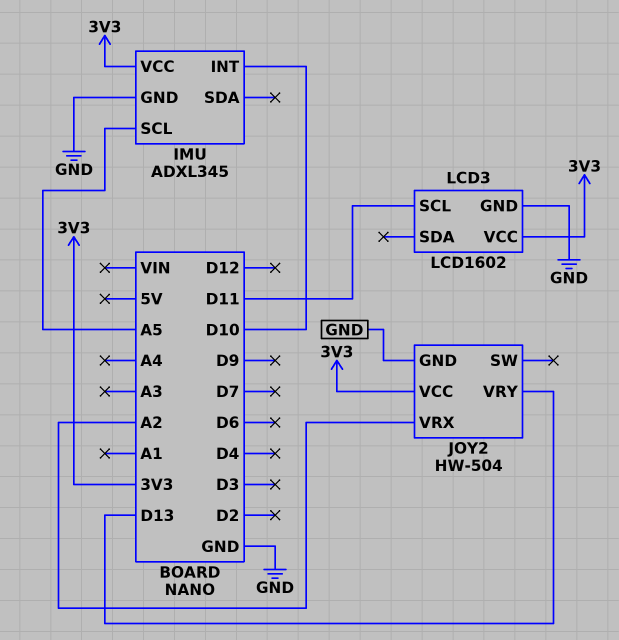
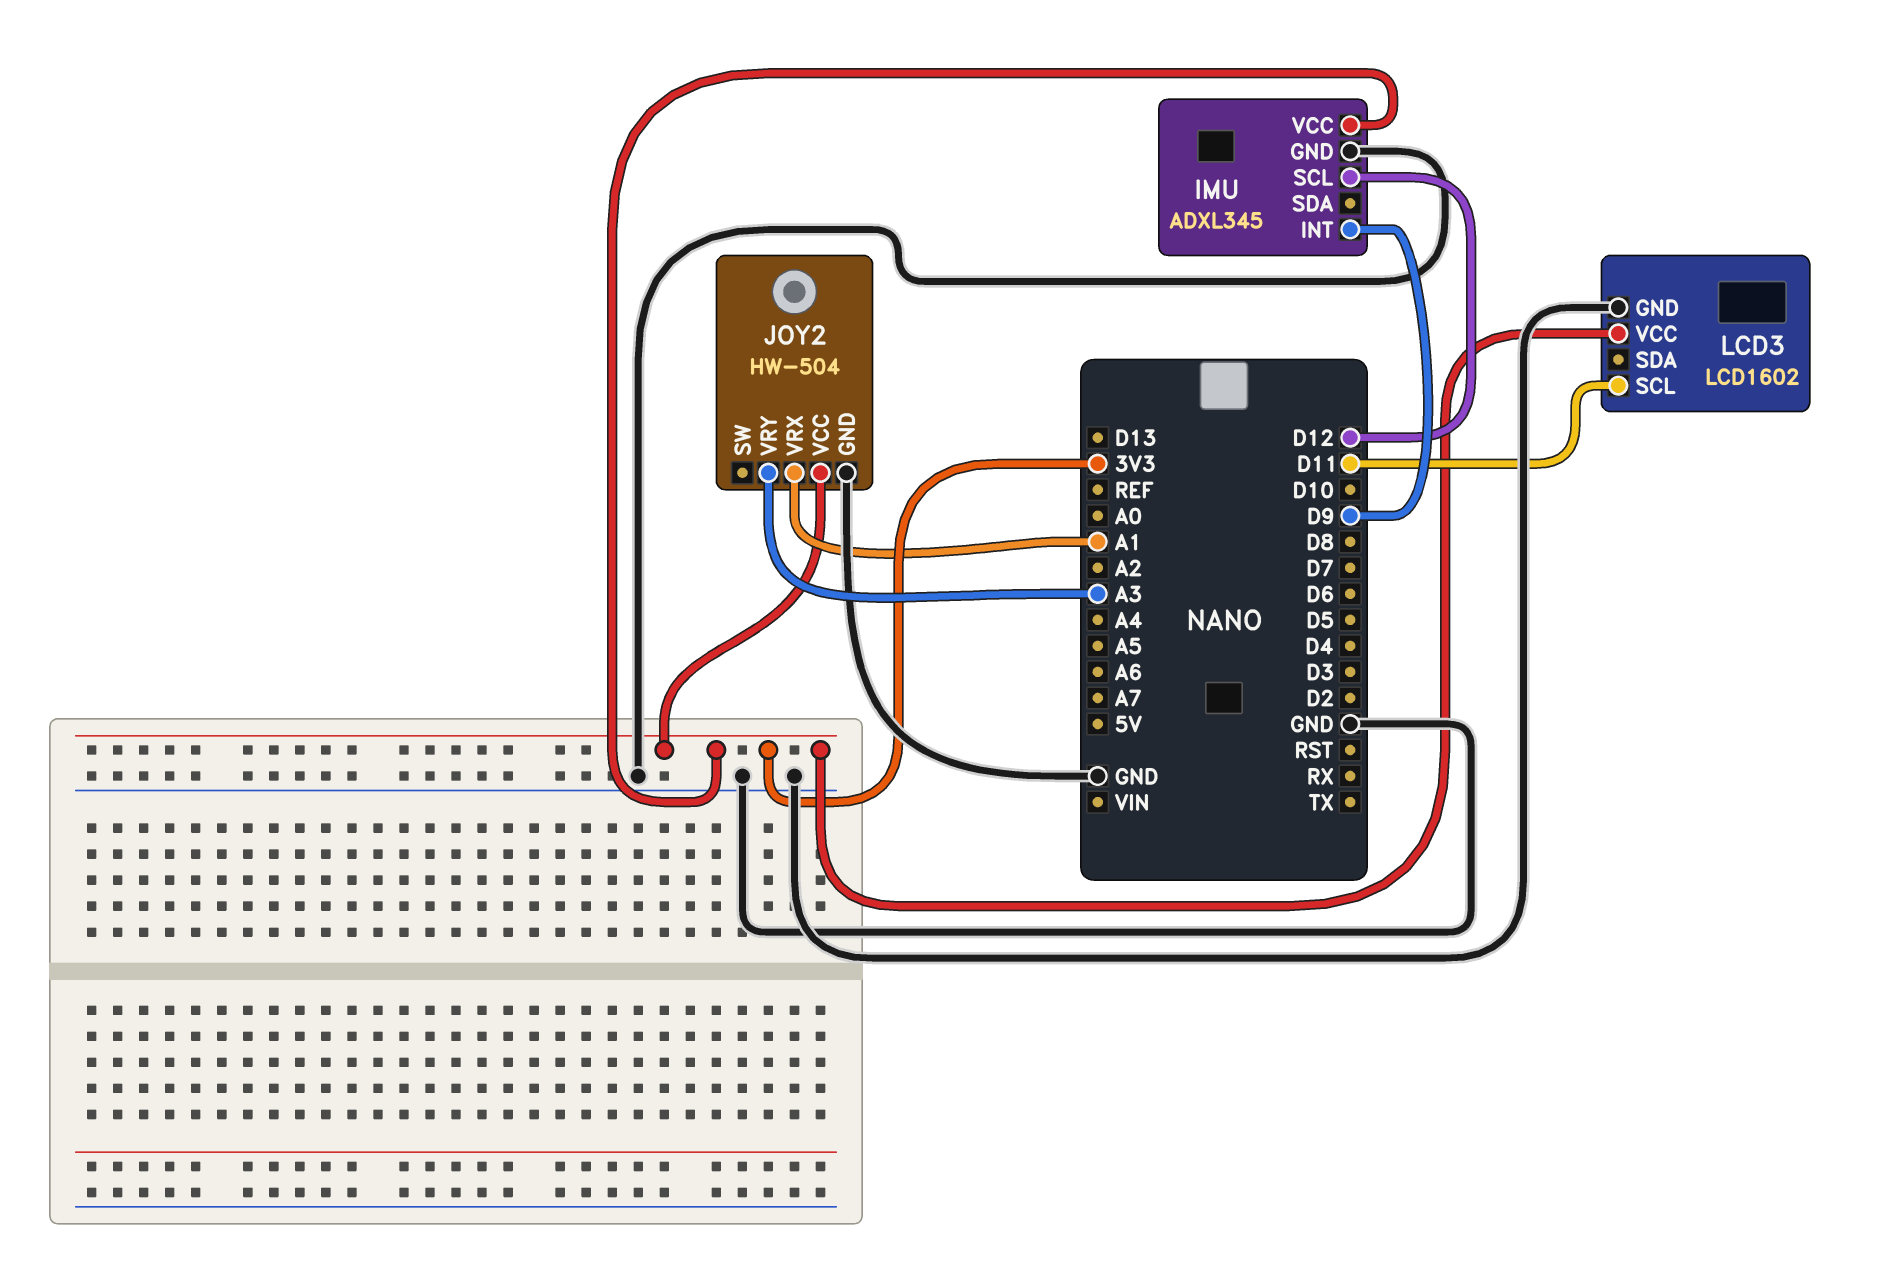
IMU pin INT: D10 -> D9
IMU pin SCL: A5 -> D12
JOY2 pin VRX: A2 -> A1
JOY2 pin VRY: D13 -> A3

